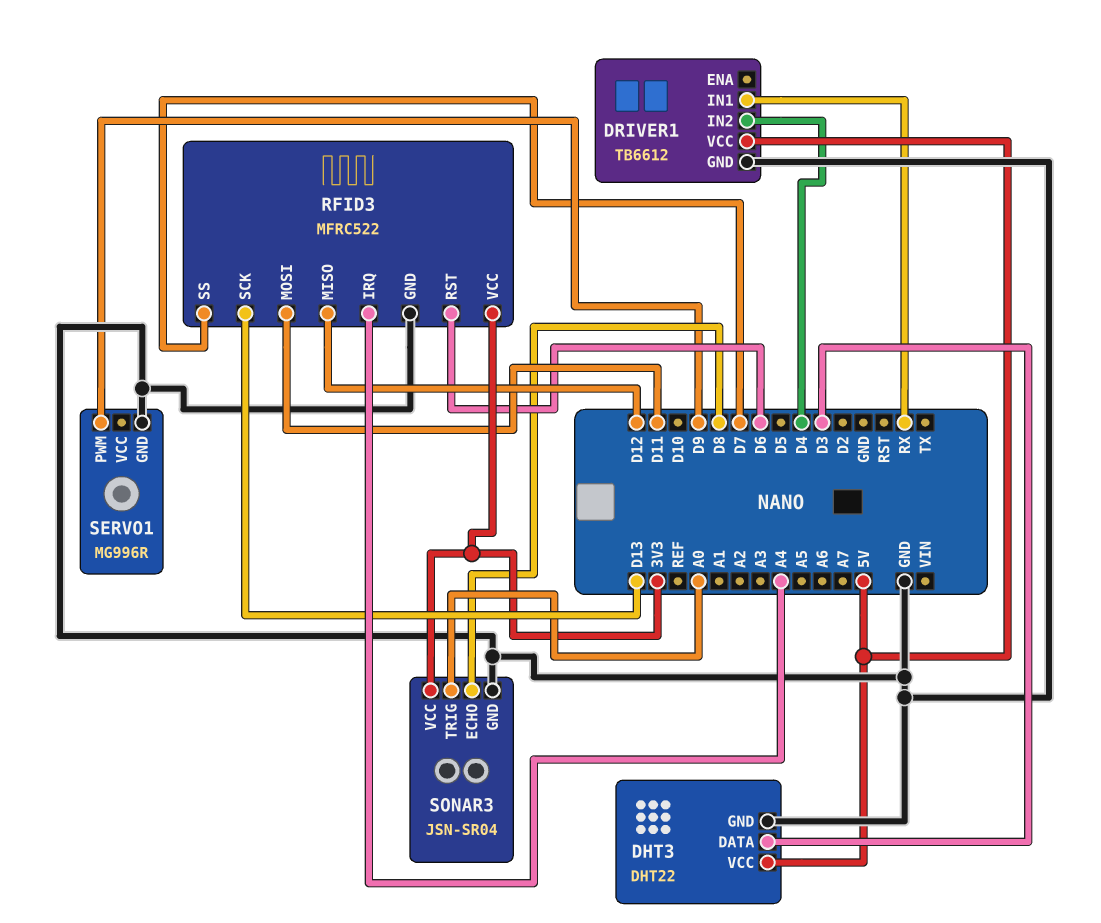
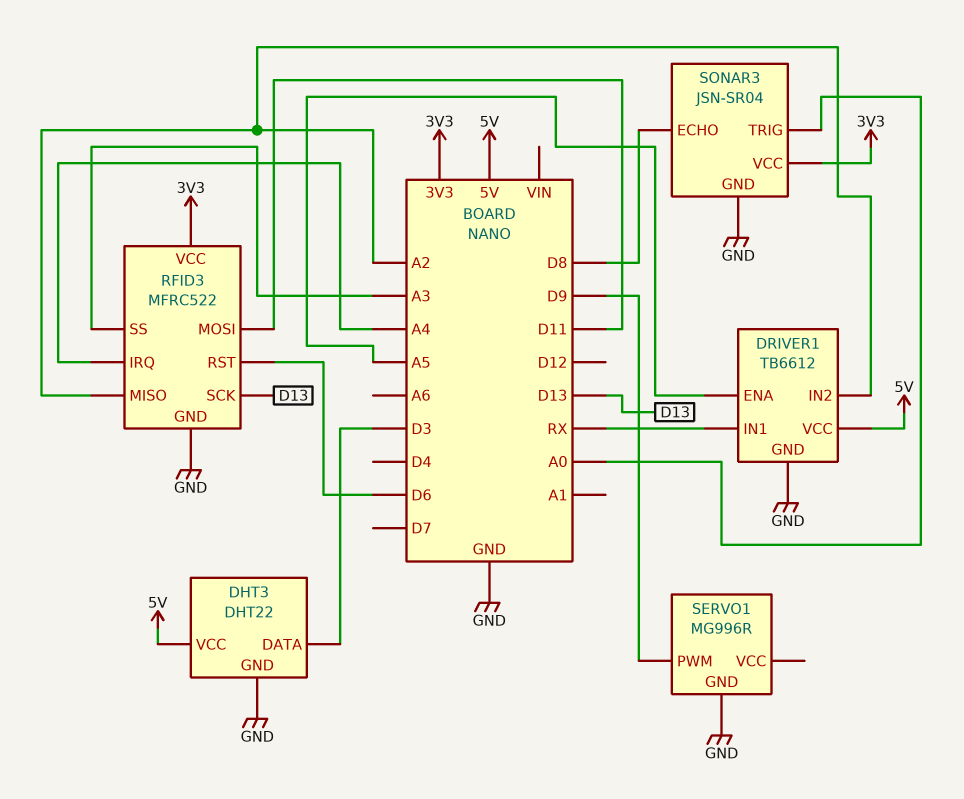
DRIVER1 pin ENA: none -> A5
DRIVER1 pin IN2: D4 -> A2
RFID3 pin MISO: D12 -> A2
RFID3 pin SS: D7 -> A3

